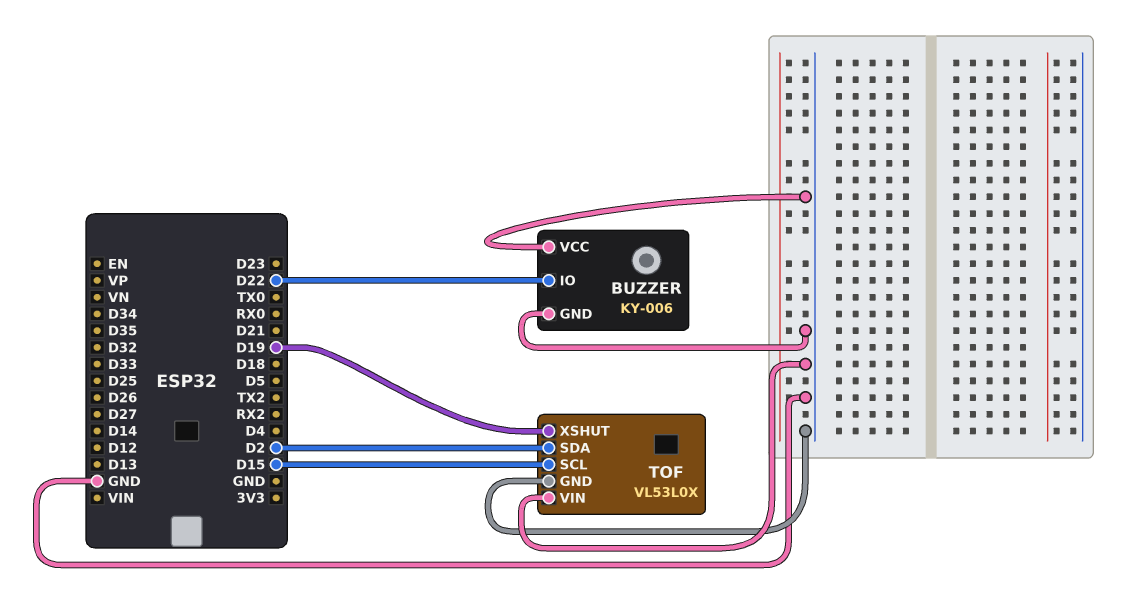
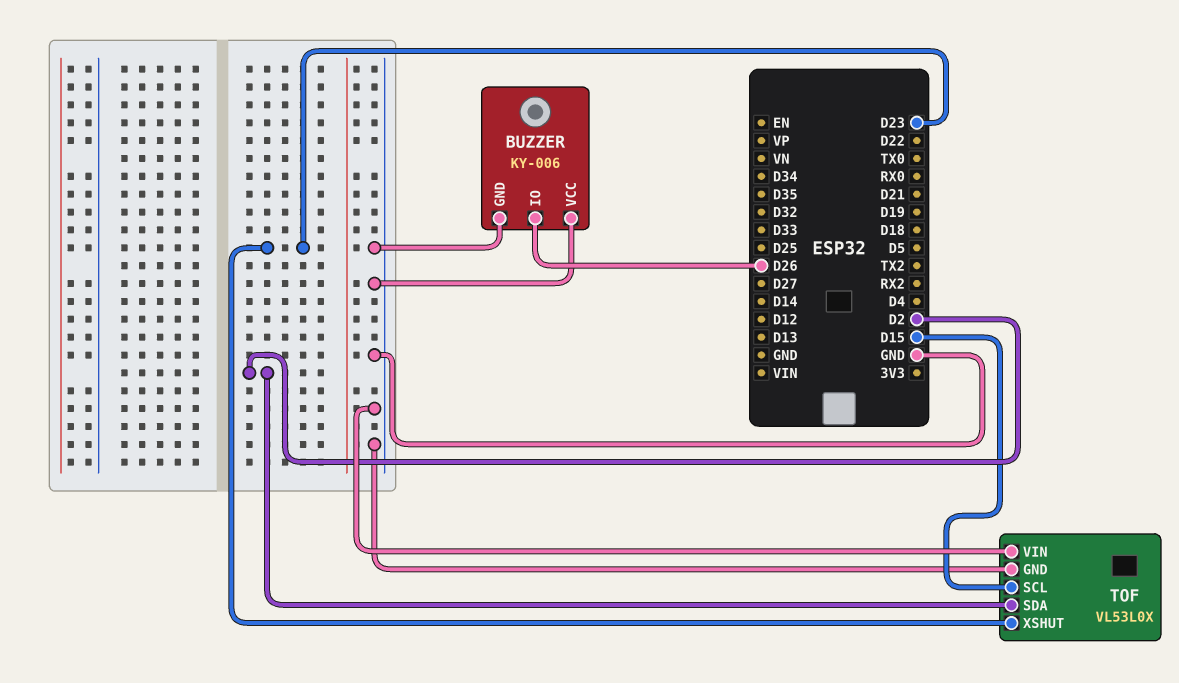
BUZZER pin IO: D22 -> D26
TOF pin XSHUT: D19 -> D23

